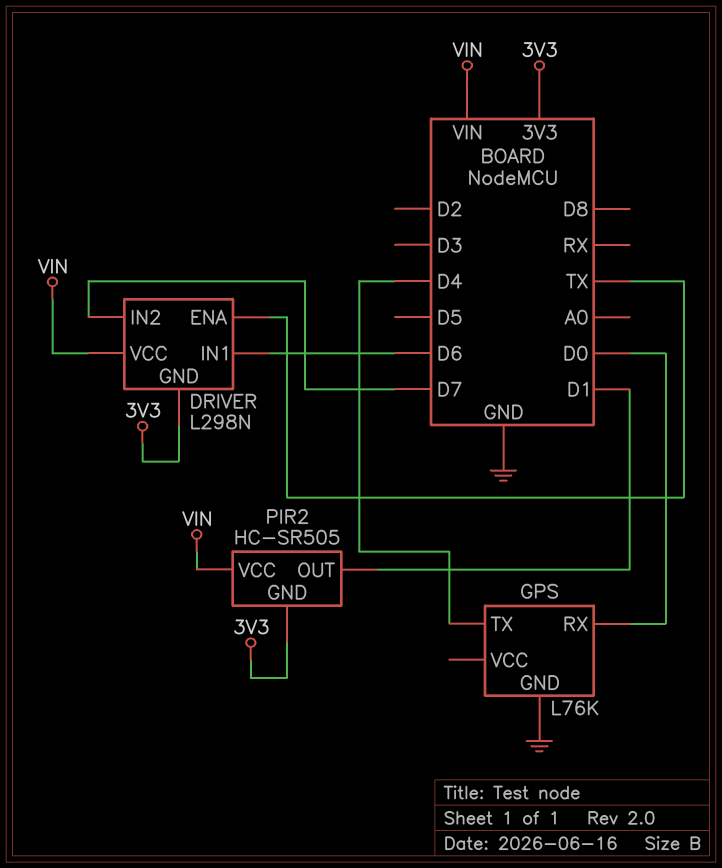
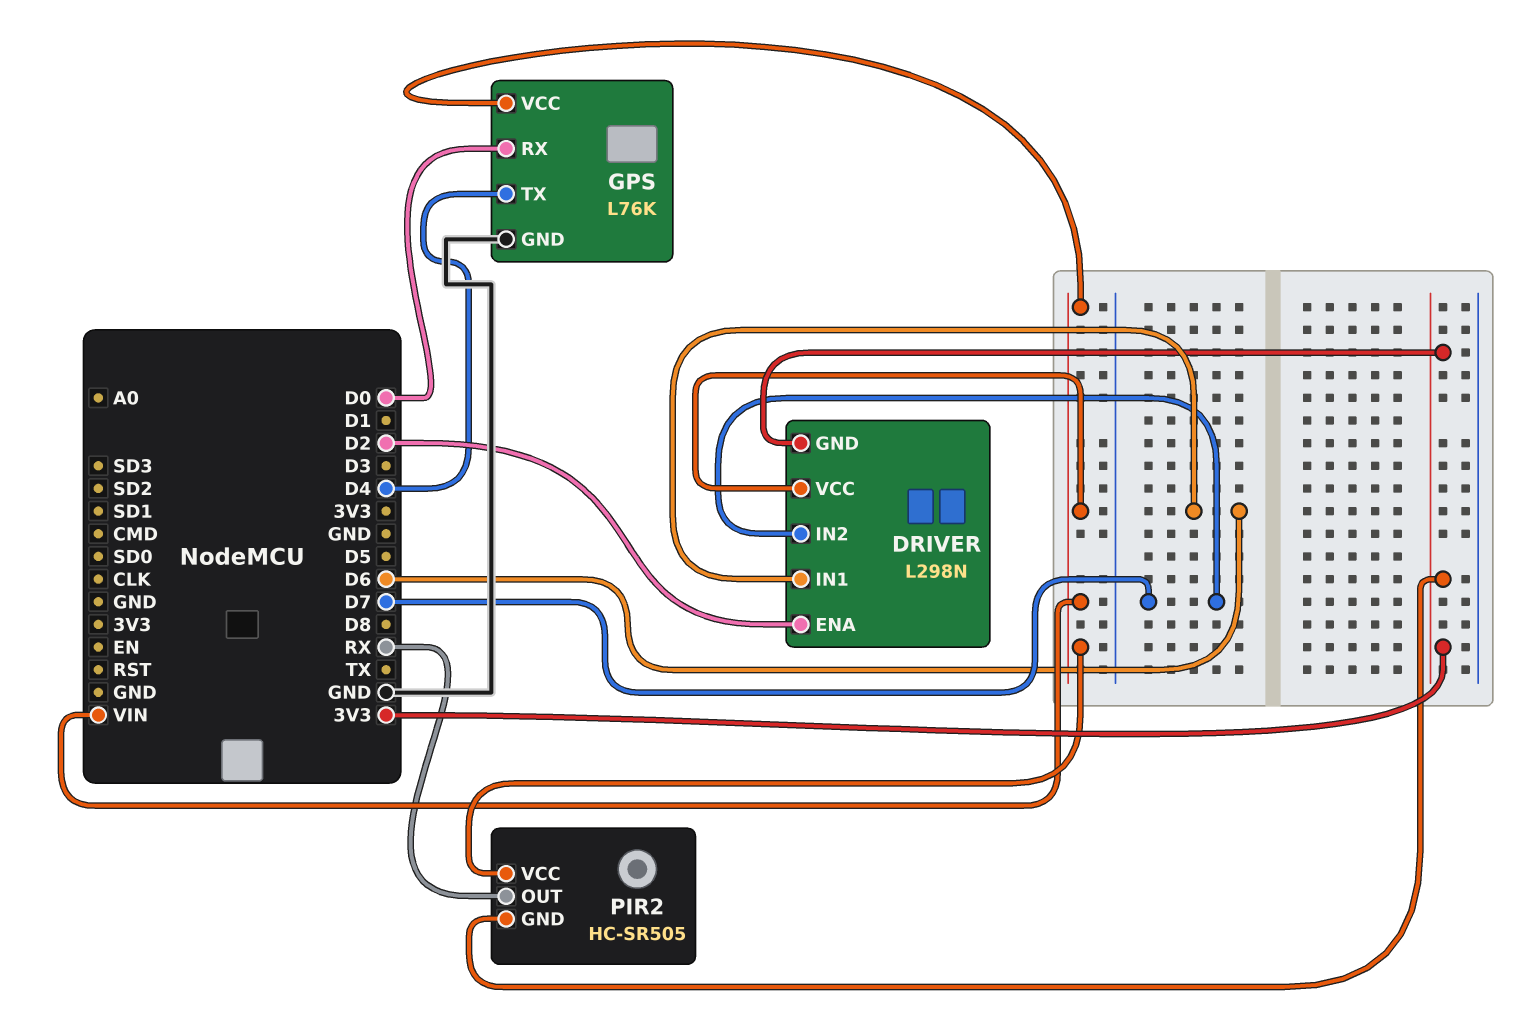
DRIVER pin ENA: TX -> D2
GPS pin VCC: none -> VIN
PIR2 pin OUT: D1 -> RX

